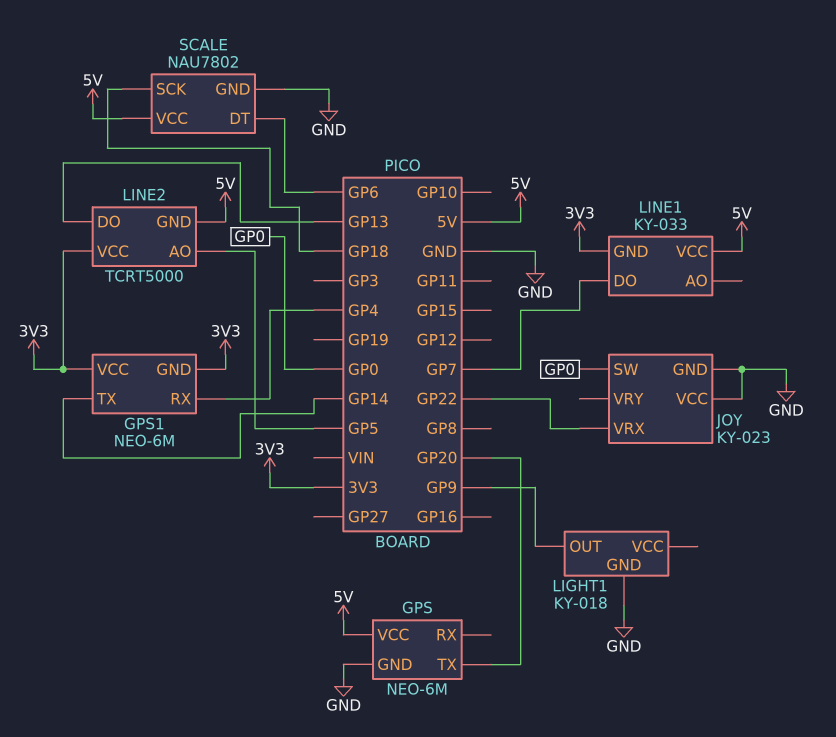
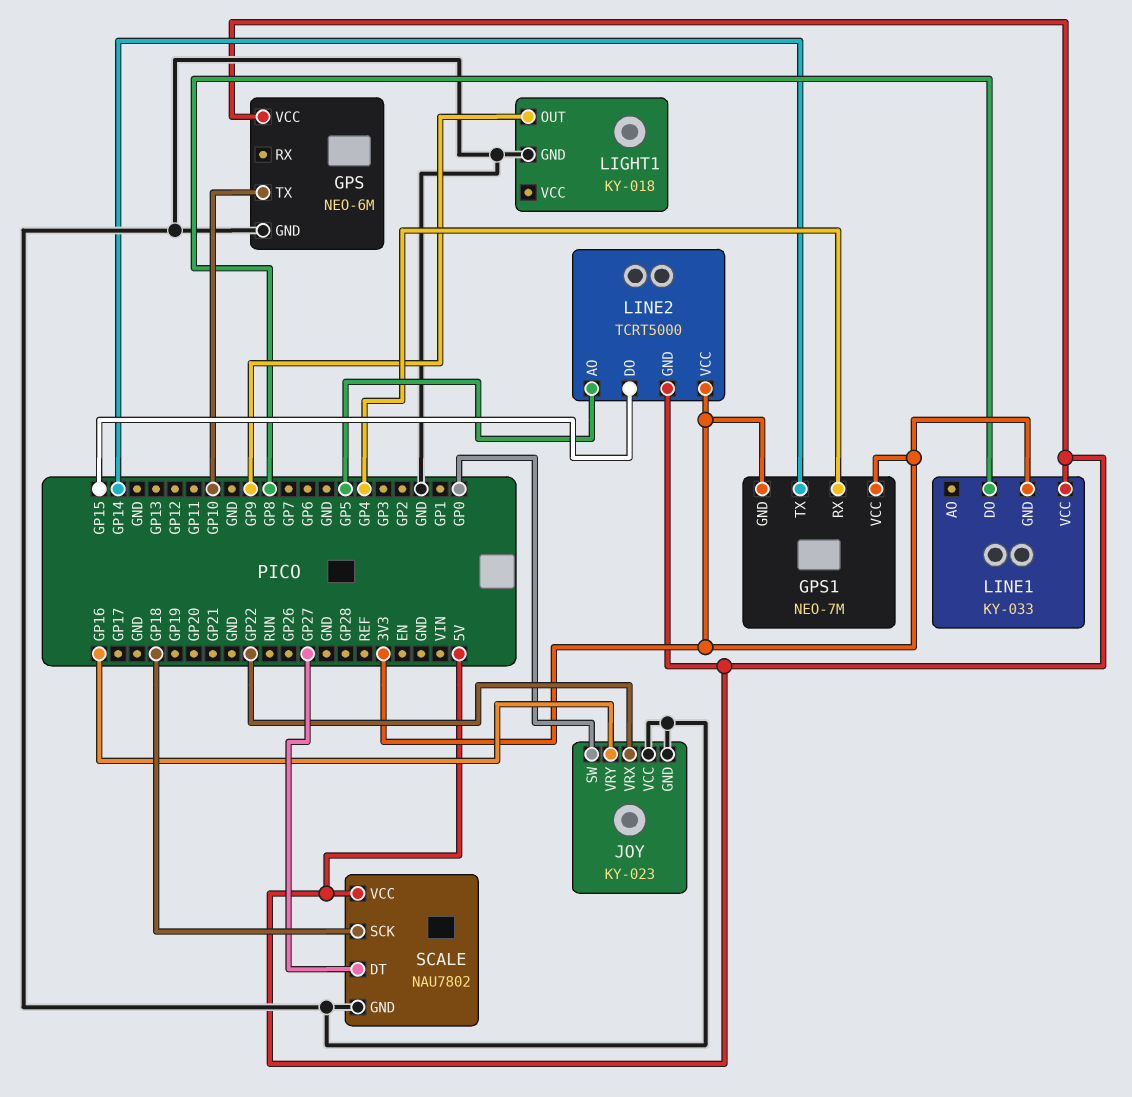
GPS pin TX: GP20 -> GP10
GPS1: NEO-6M -> NEO-7M
JOY pin VRY: none -> GP16
LINE1 pin DO: GP7 -> GP8
LINE2 pin DO: GP13 -> GP15
SCALE pin DT: GP6 -> GP27

